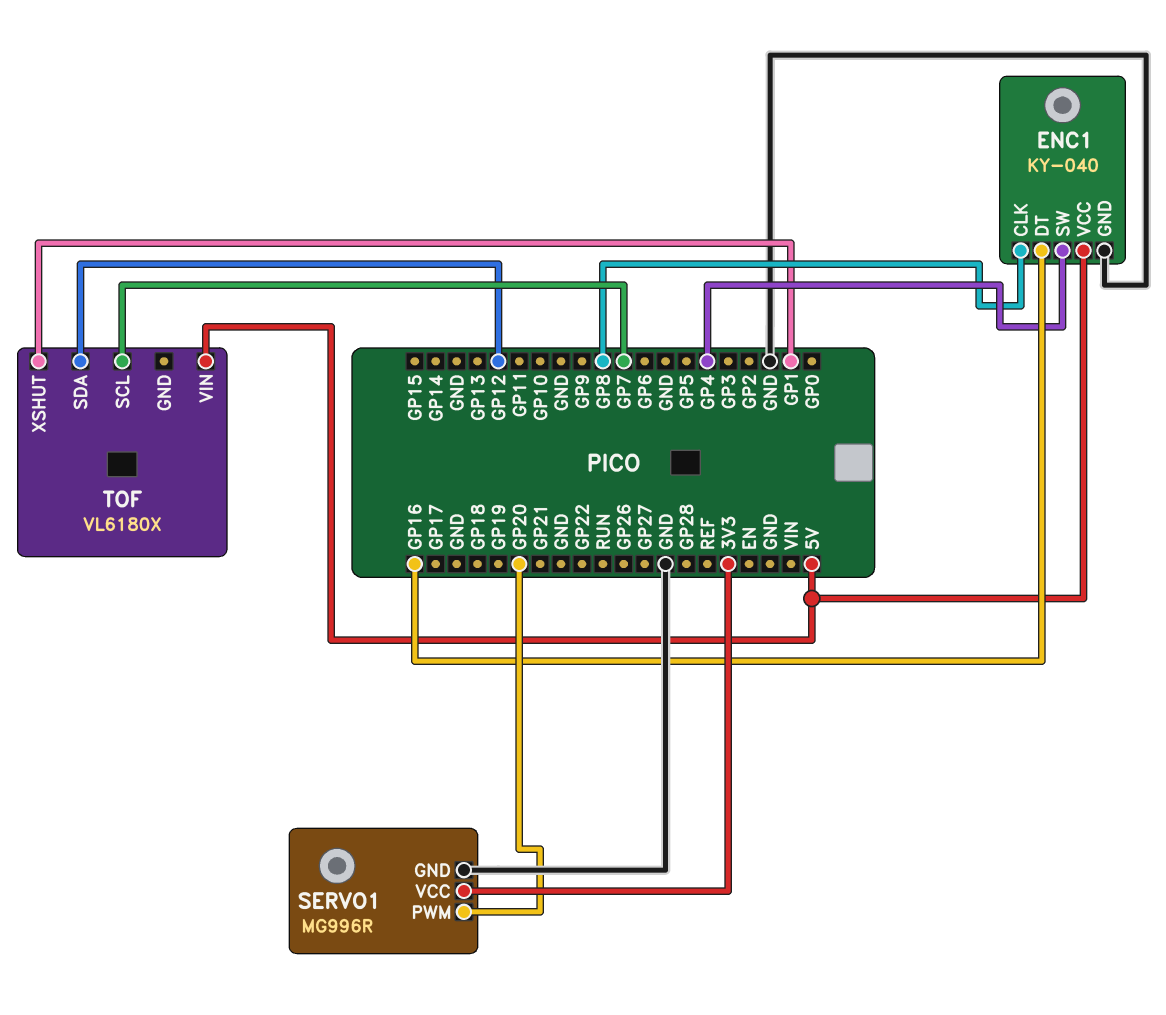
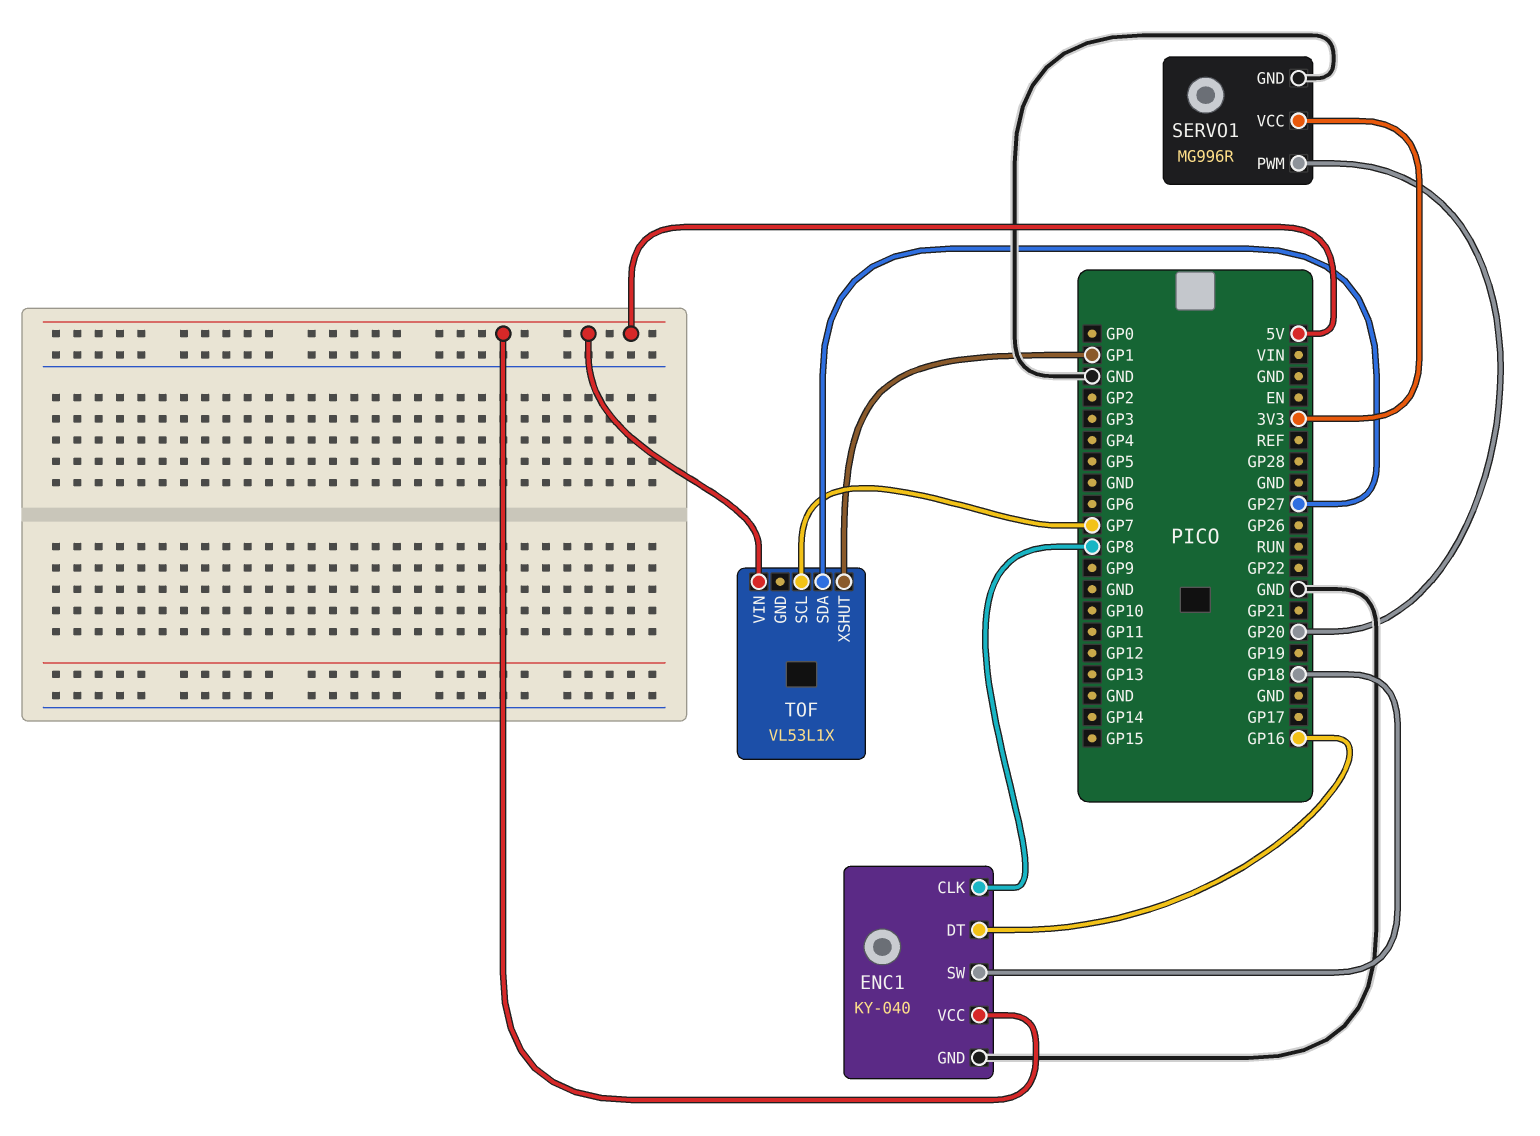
ENC1 pin SW: GP4 -> GP18
TOF: VL6180X -> VL53L1X
TOF pin SDA: GP12 -> GP27

